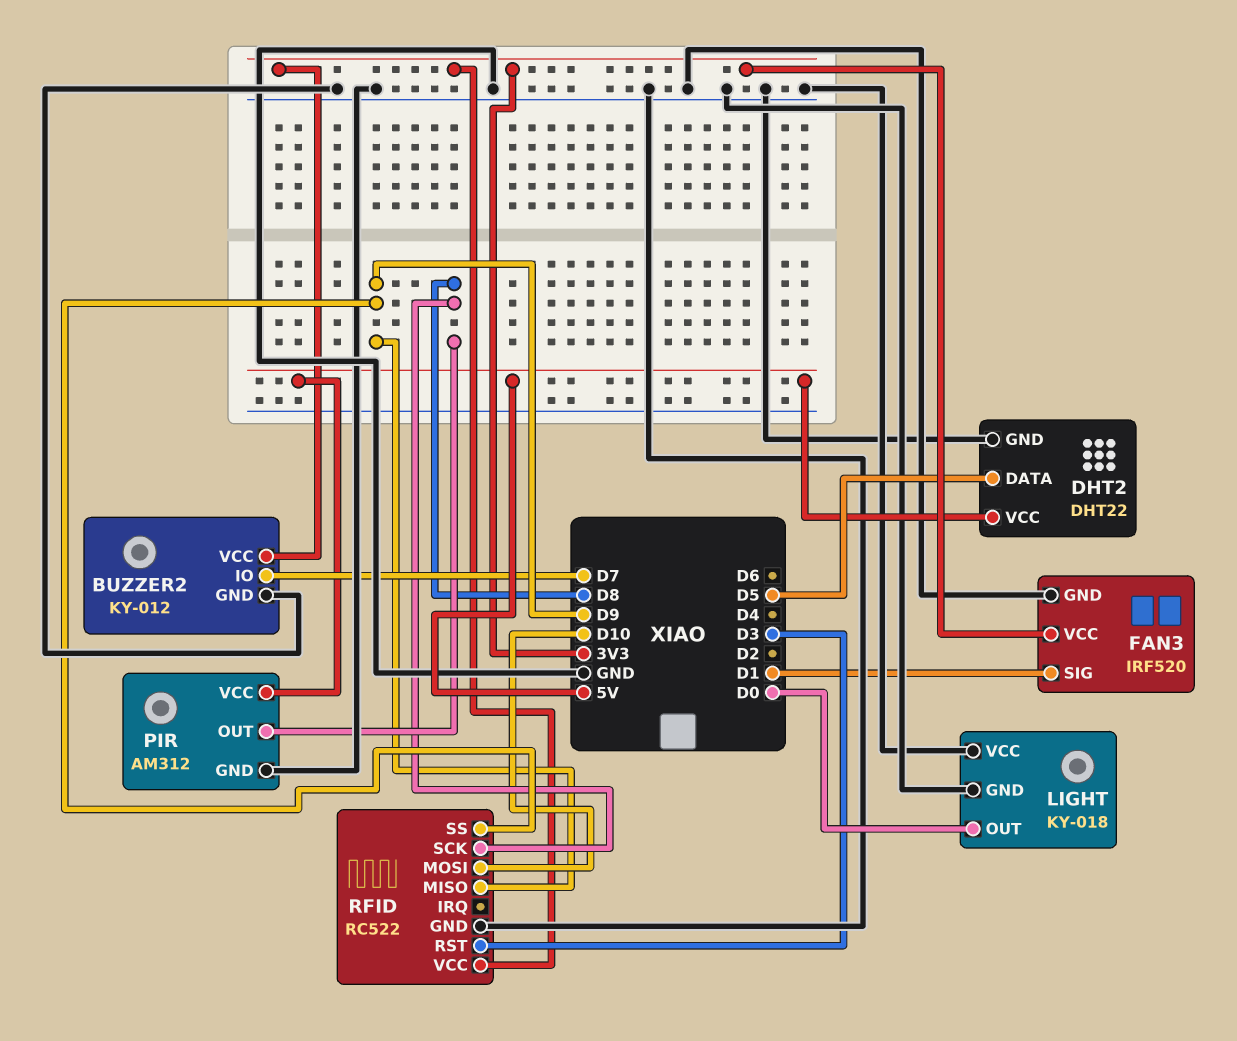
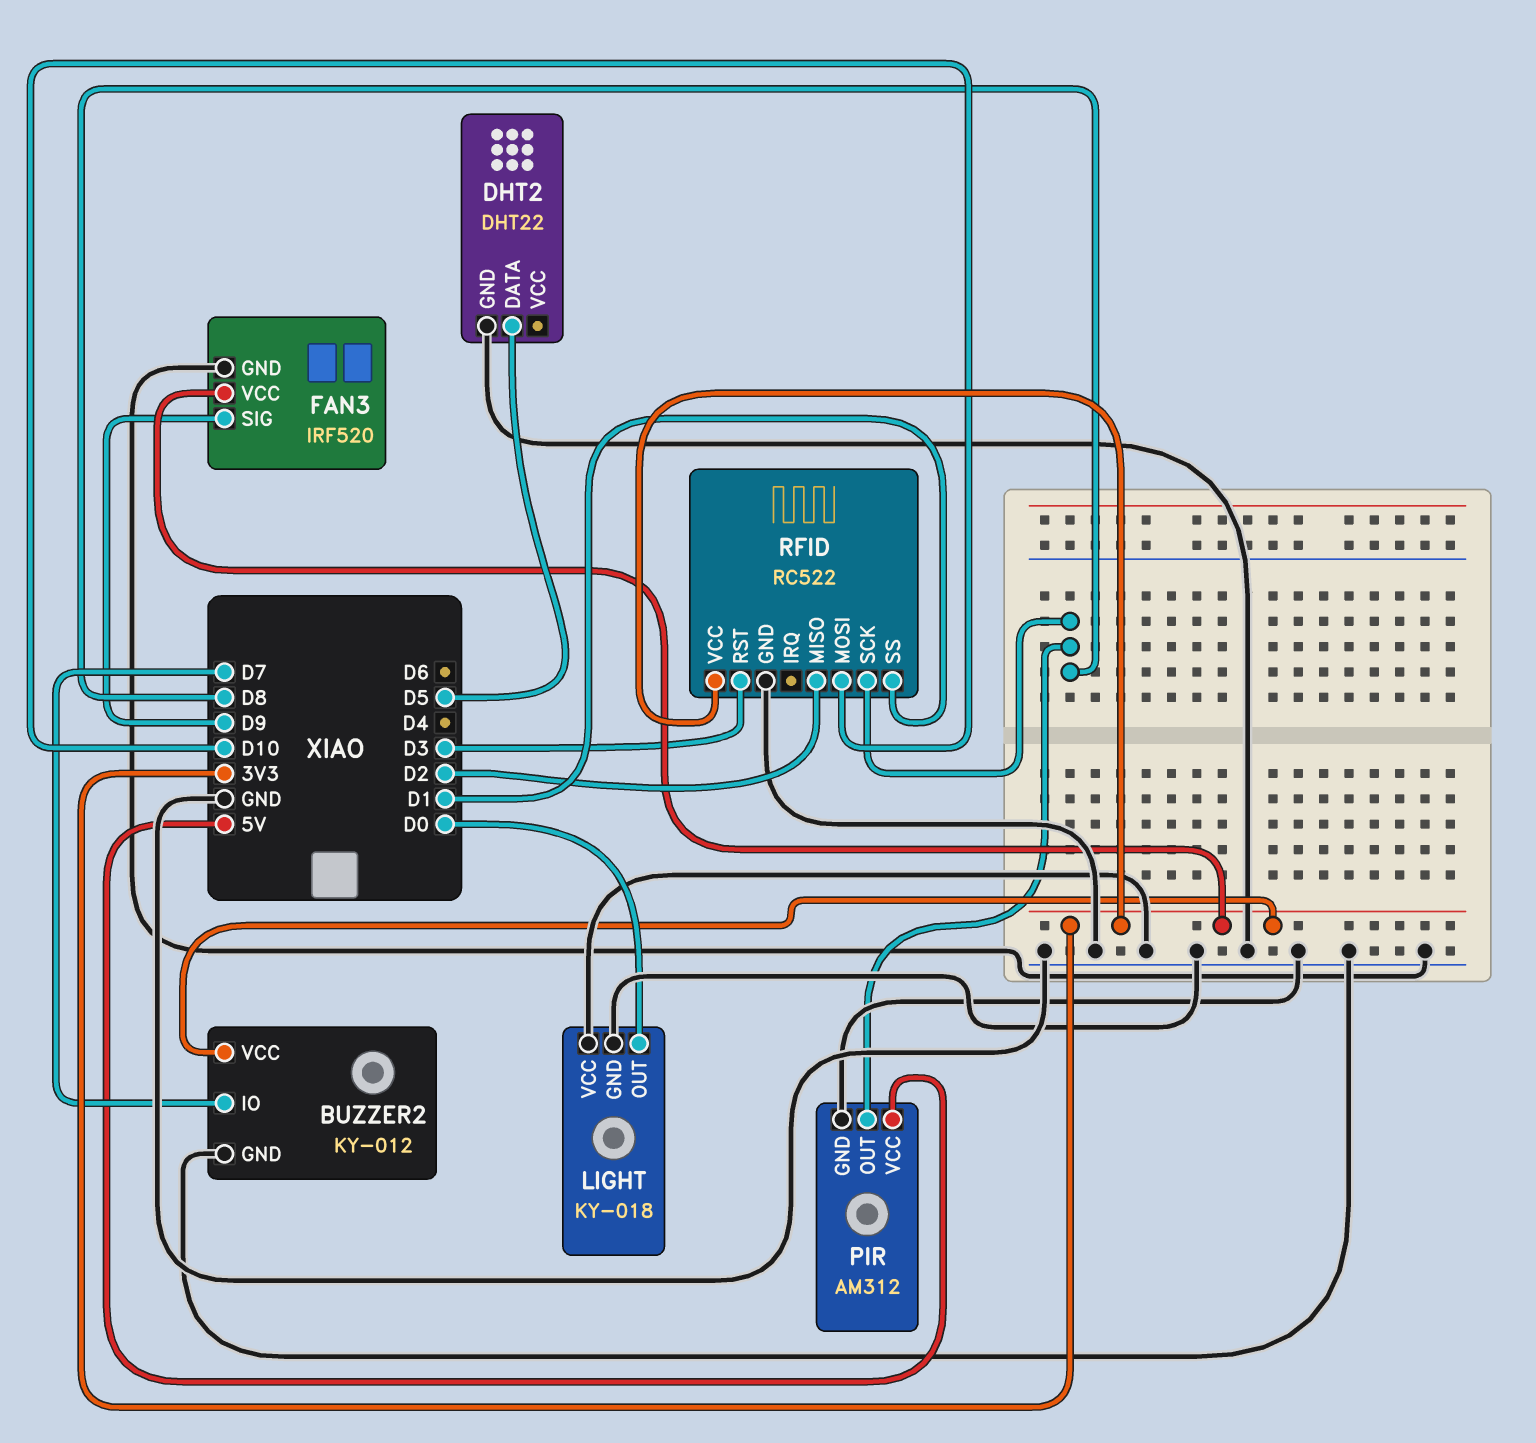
DHT2 pin VCC: 5V -> none
FAN3 pin SIG: D1 -> D9
RFID pin MISO: D9 -> D2
RFID pin SS: D9 -> D1

